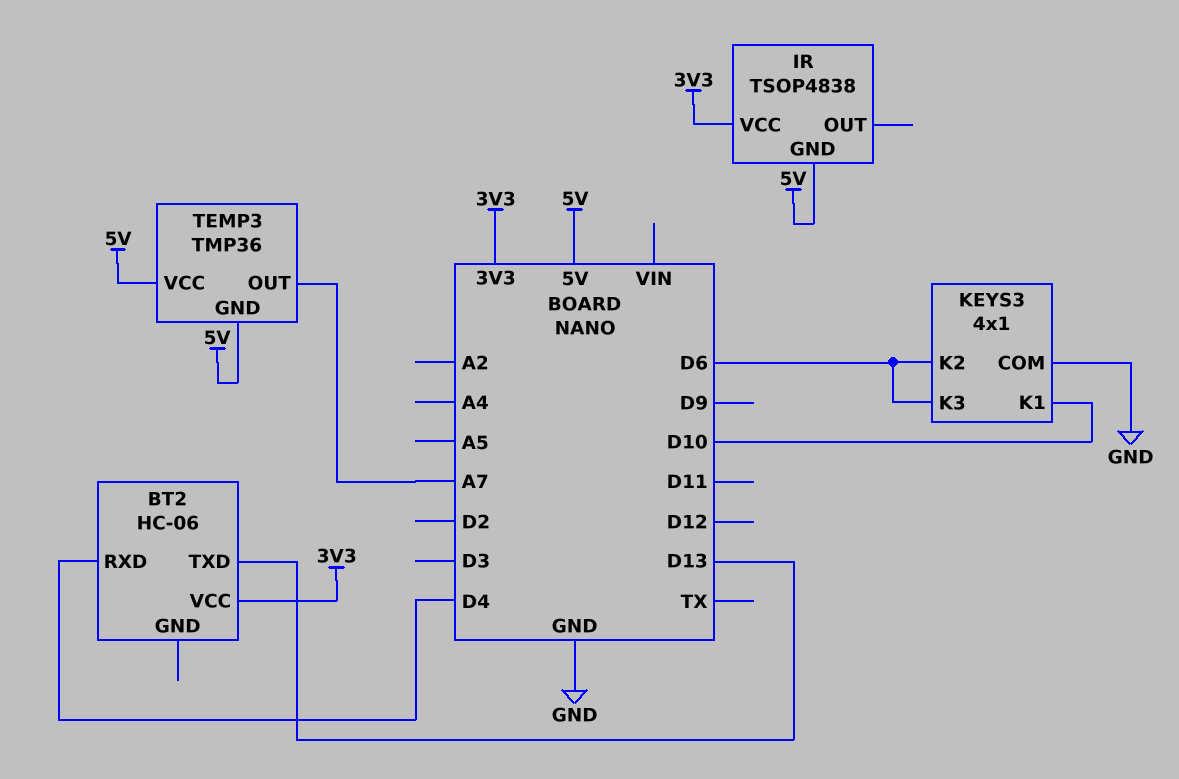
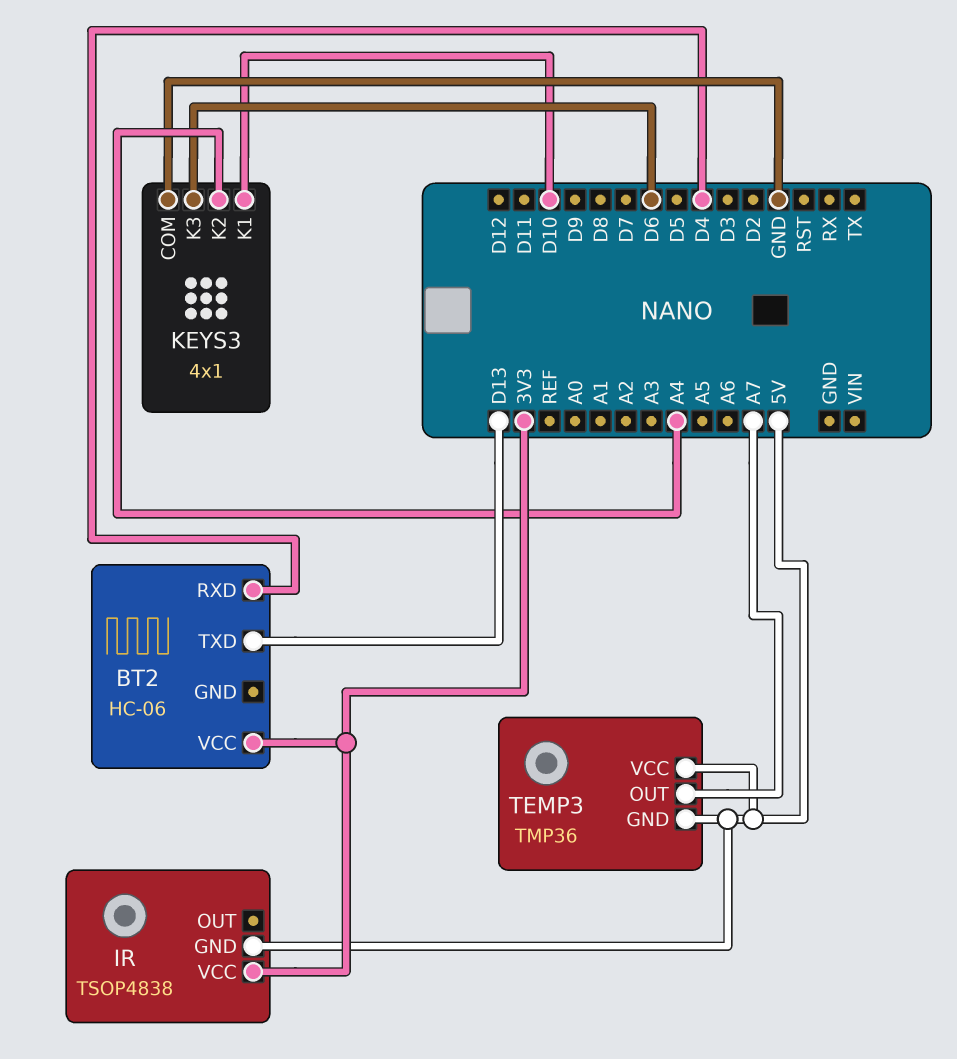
KEYS3 pin K2: D6 -> A4

